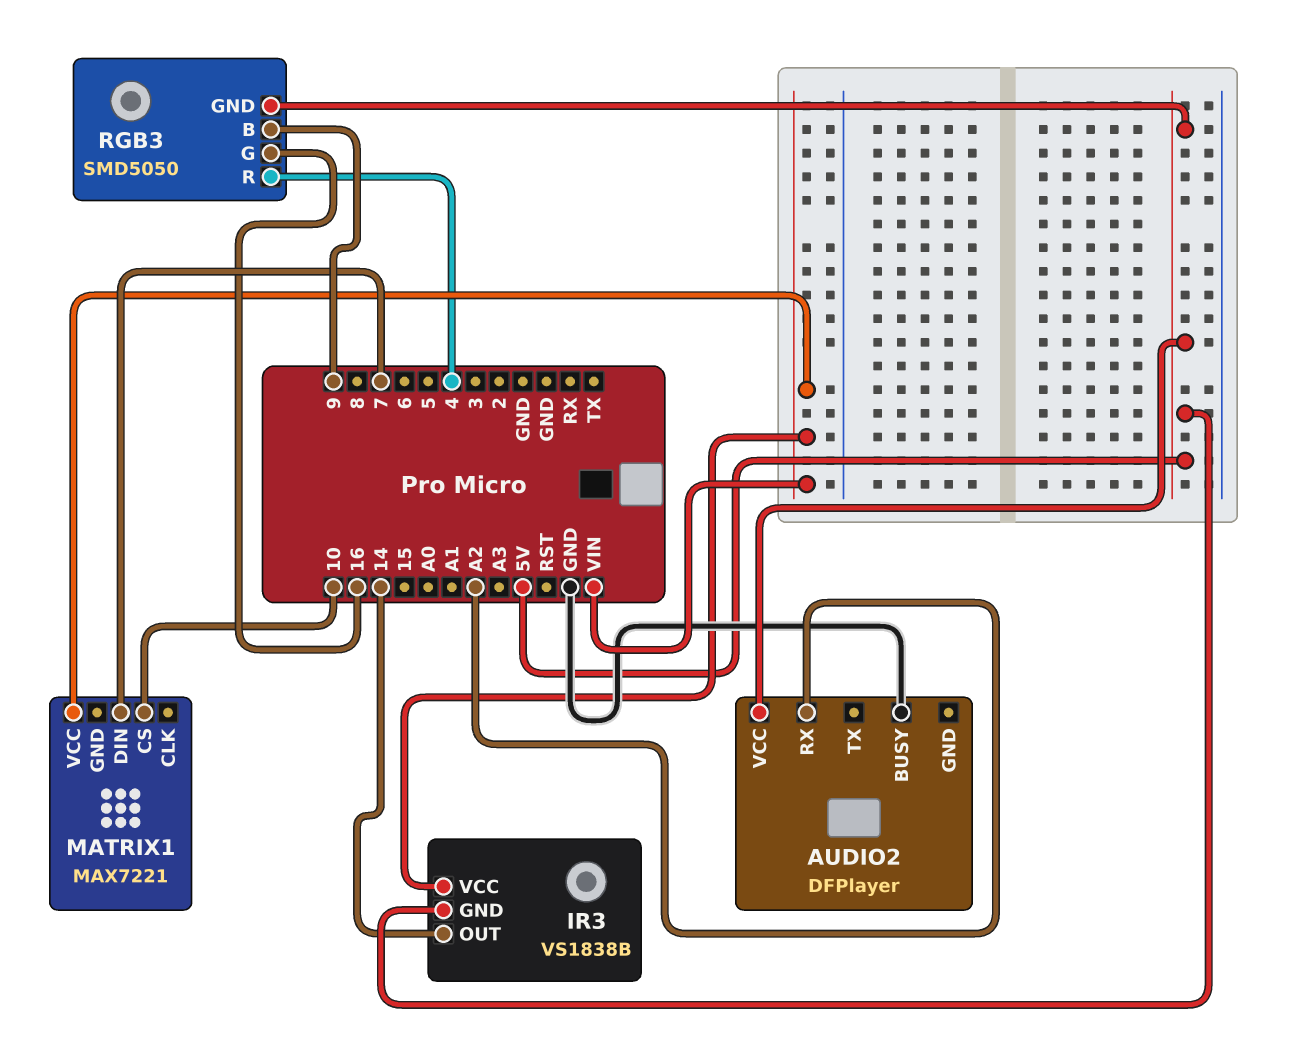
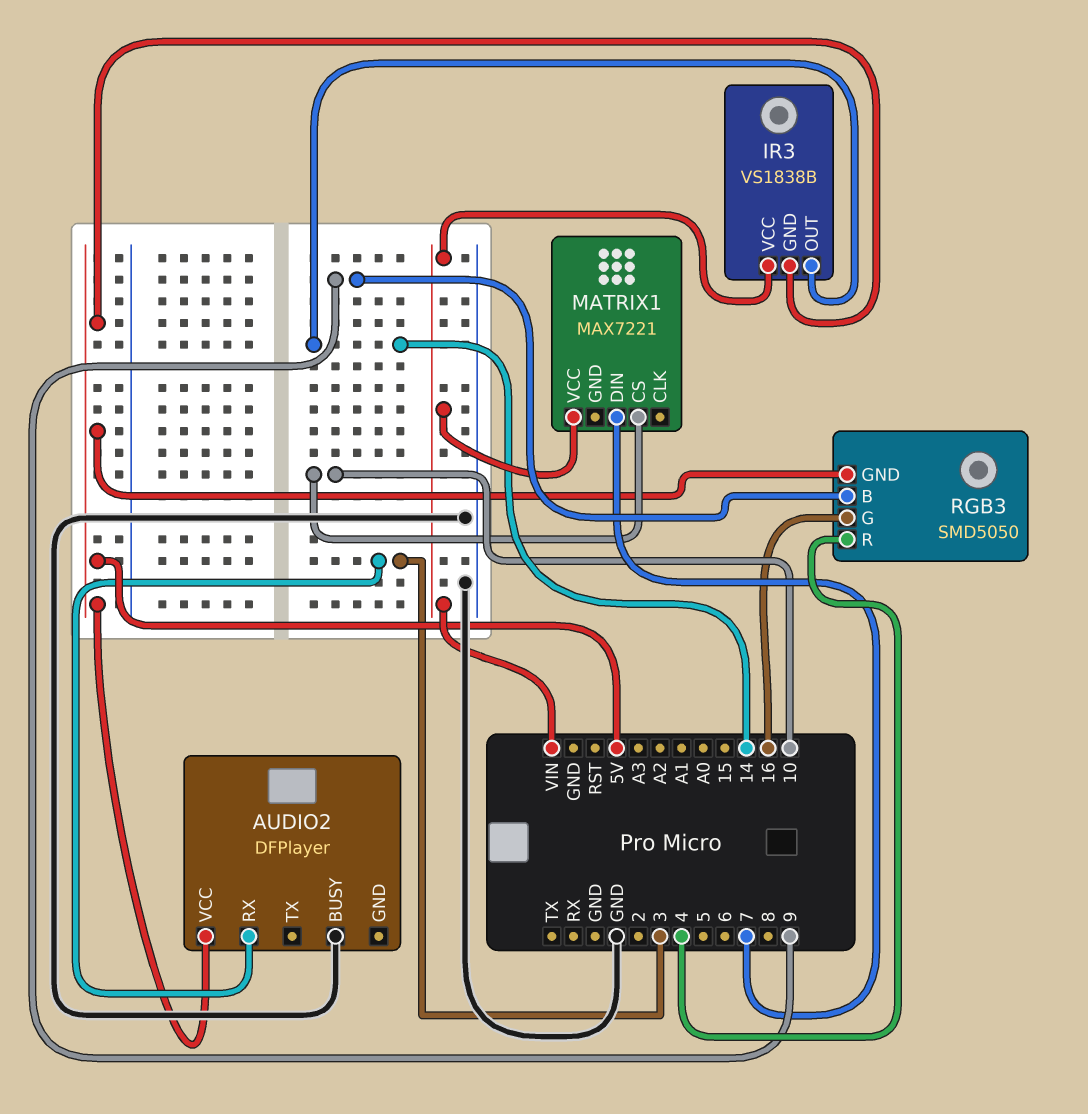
AUDIO2 pin RX: A2 -> 3

